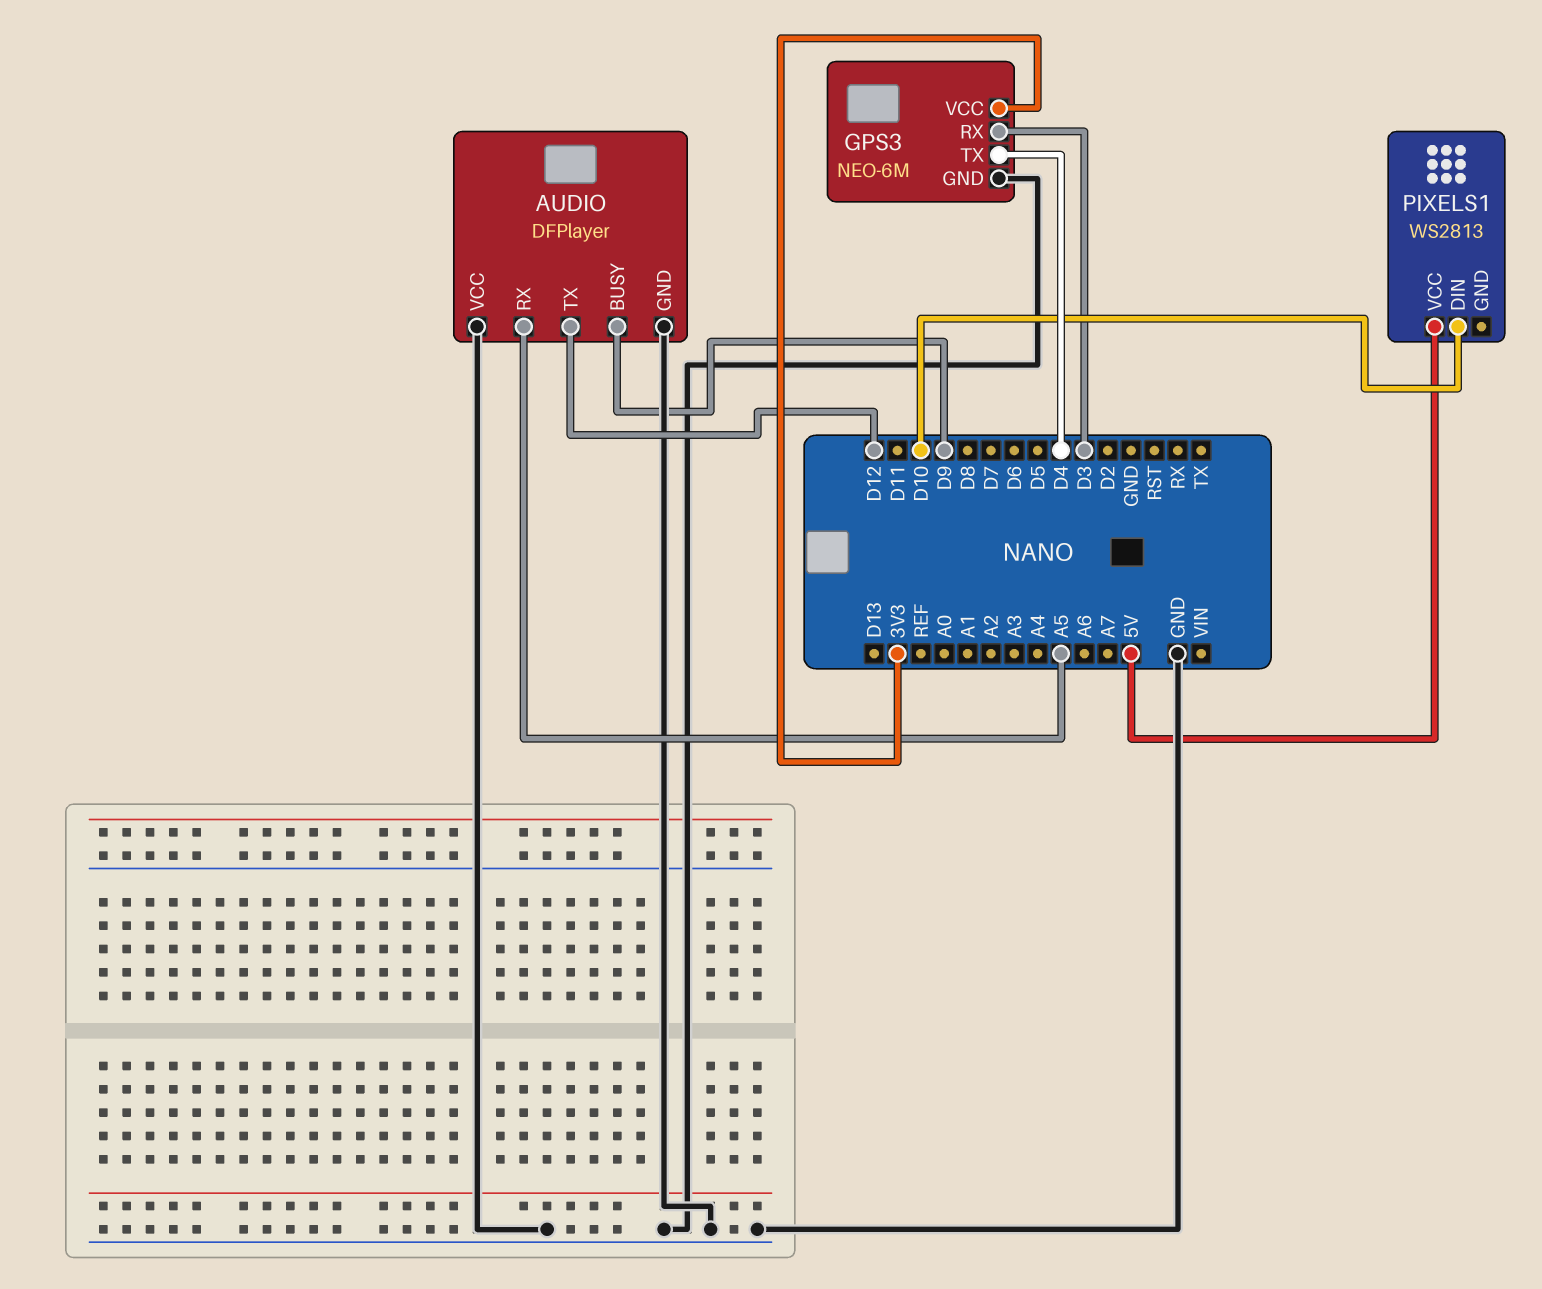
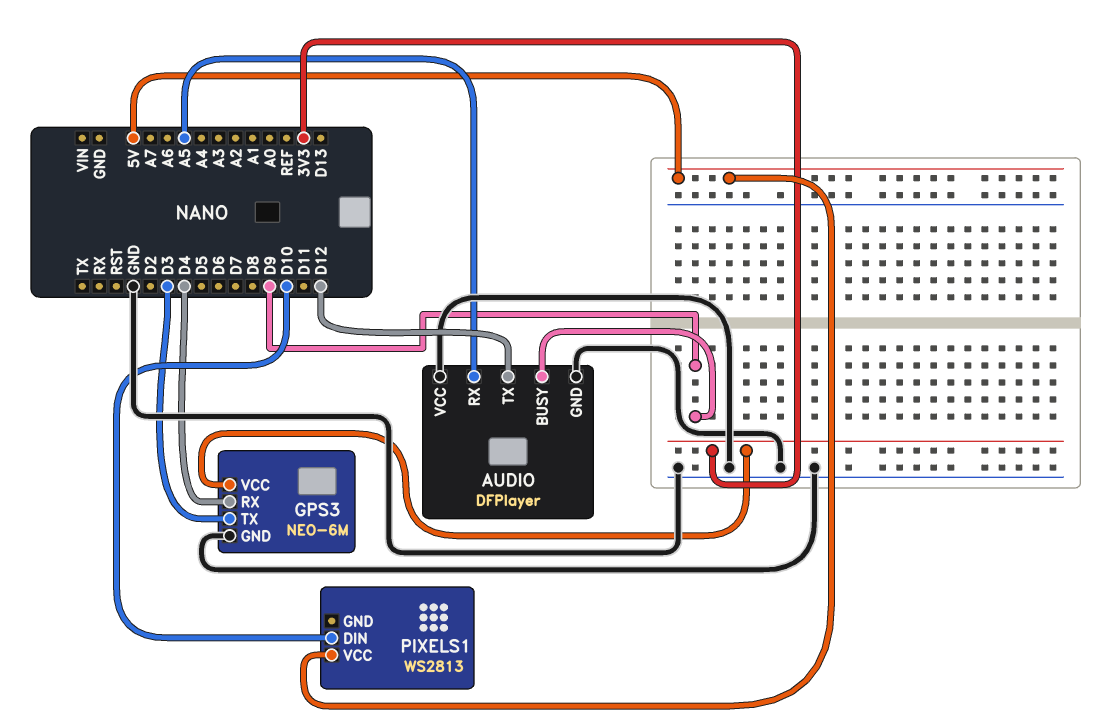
GPS3 pin RX: D3 -> D4
GPS3 pin TX: D4 -> D3

